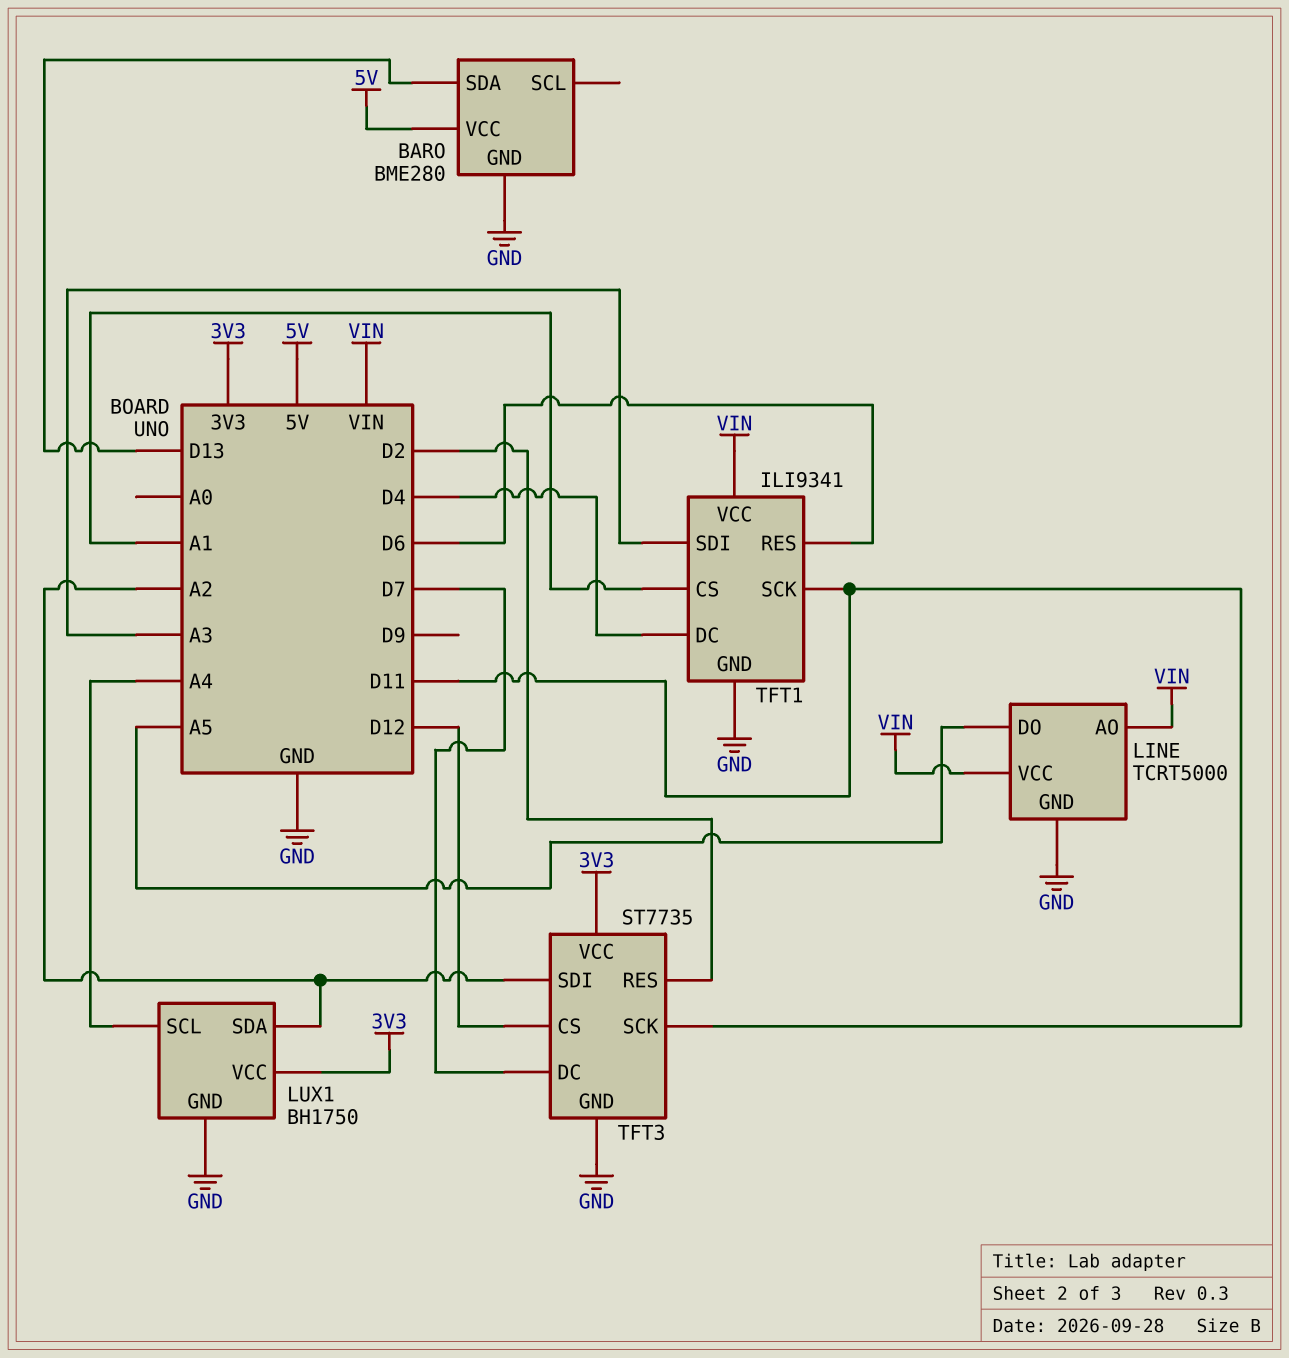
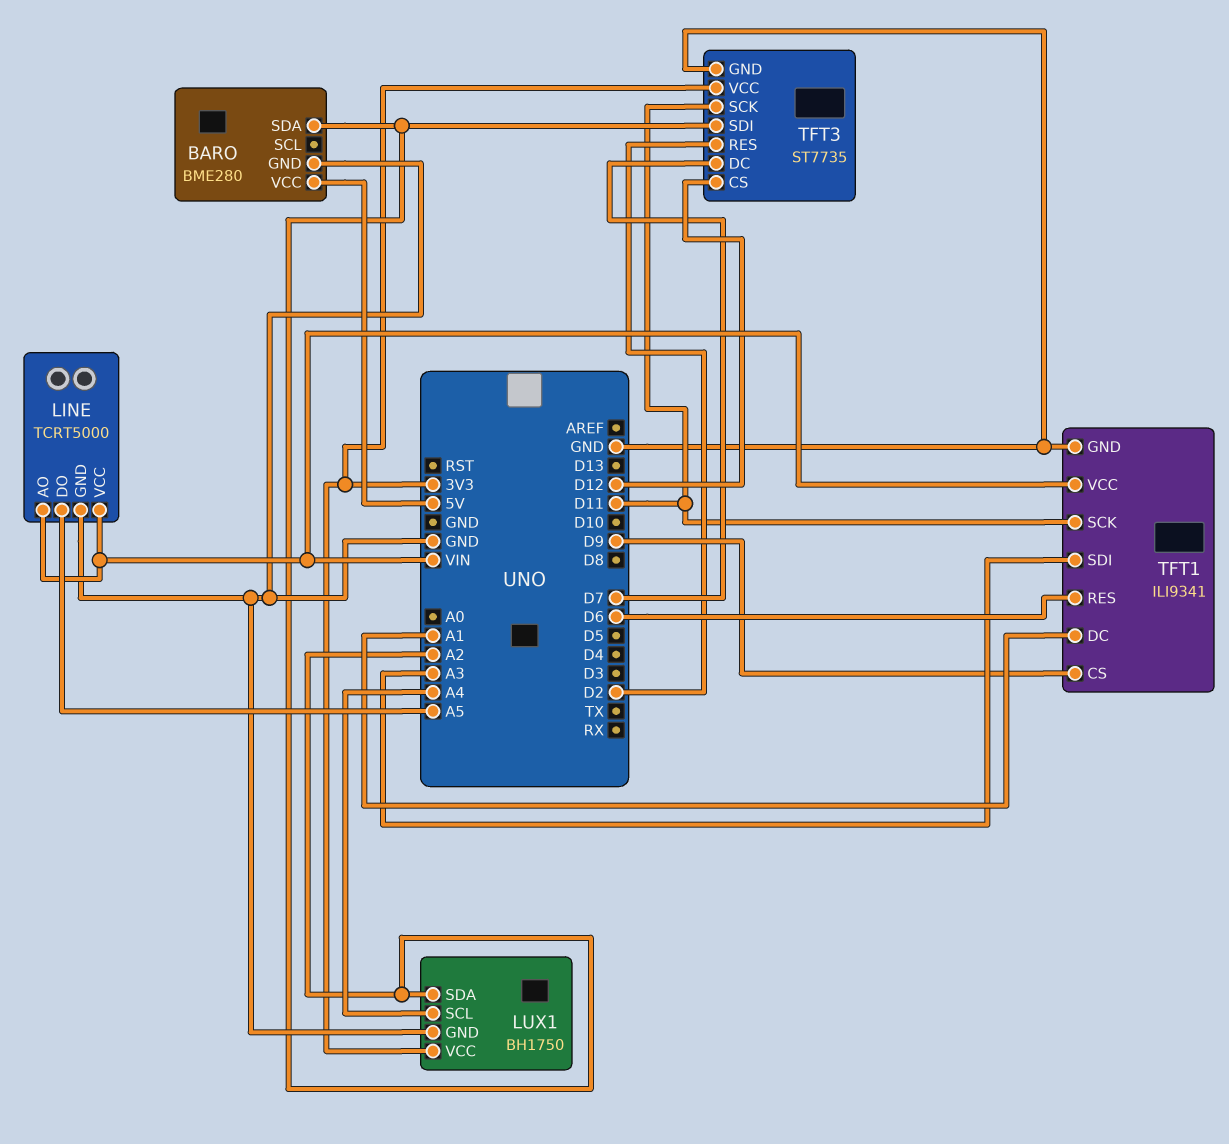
BARO pin SDA: D13 -> A2
TFT1 pin CS: A1 -> D9
TFT1 pin DC: D4 -> A1

